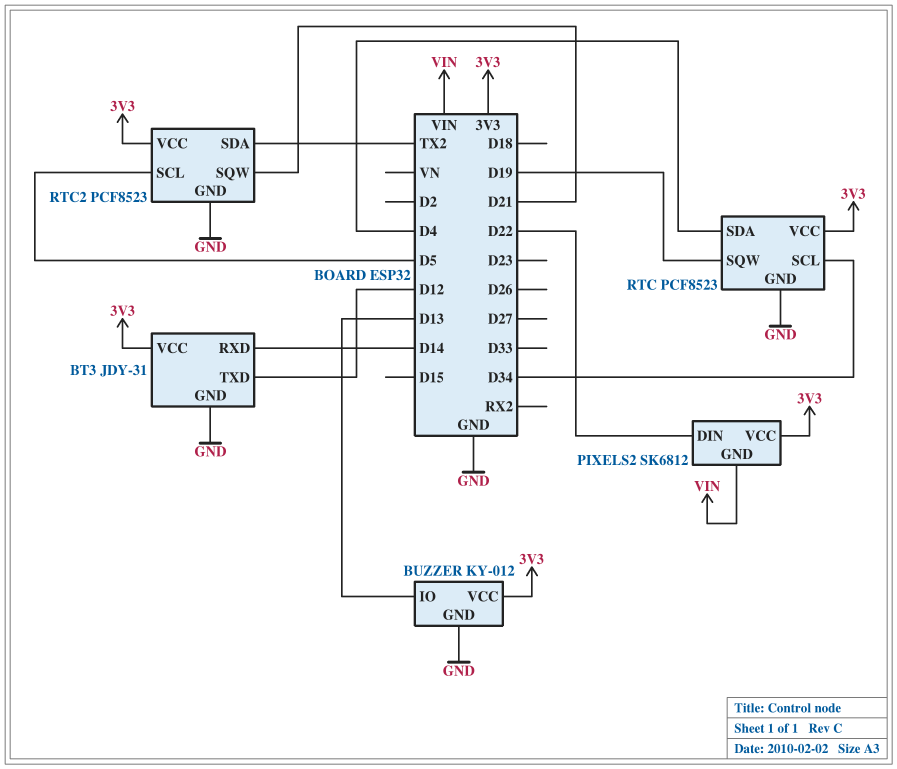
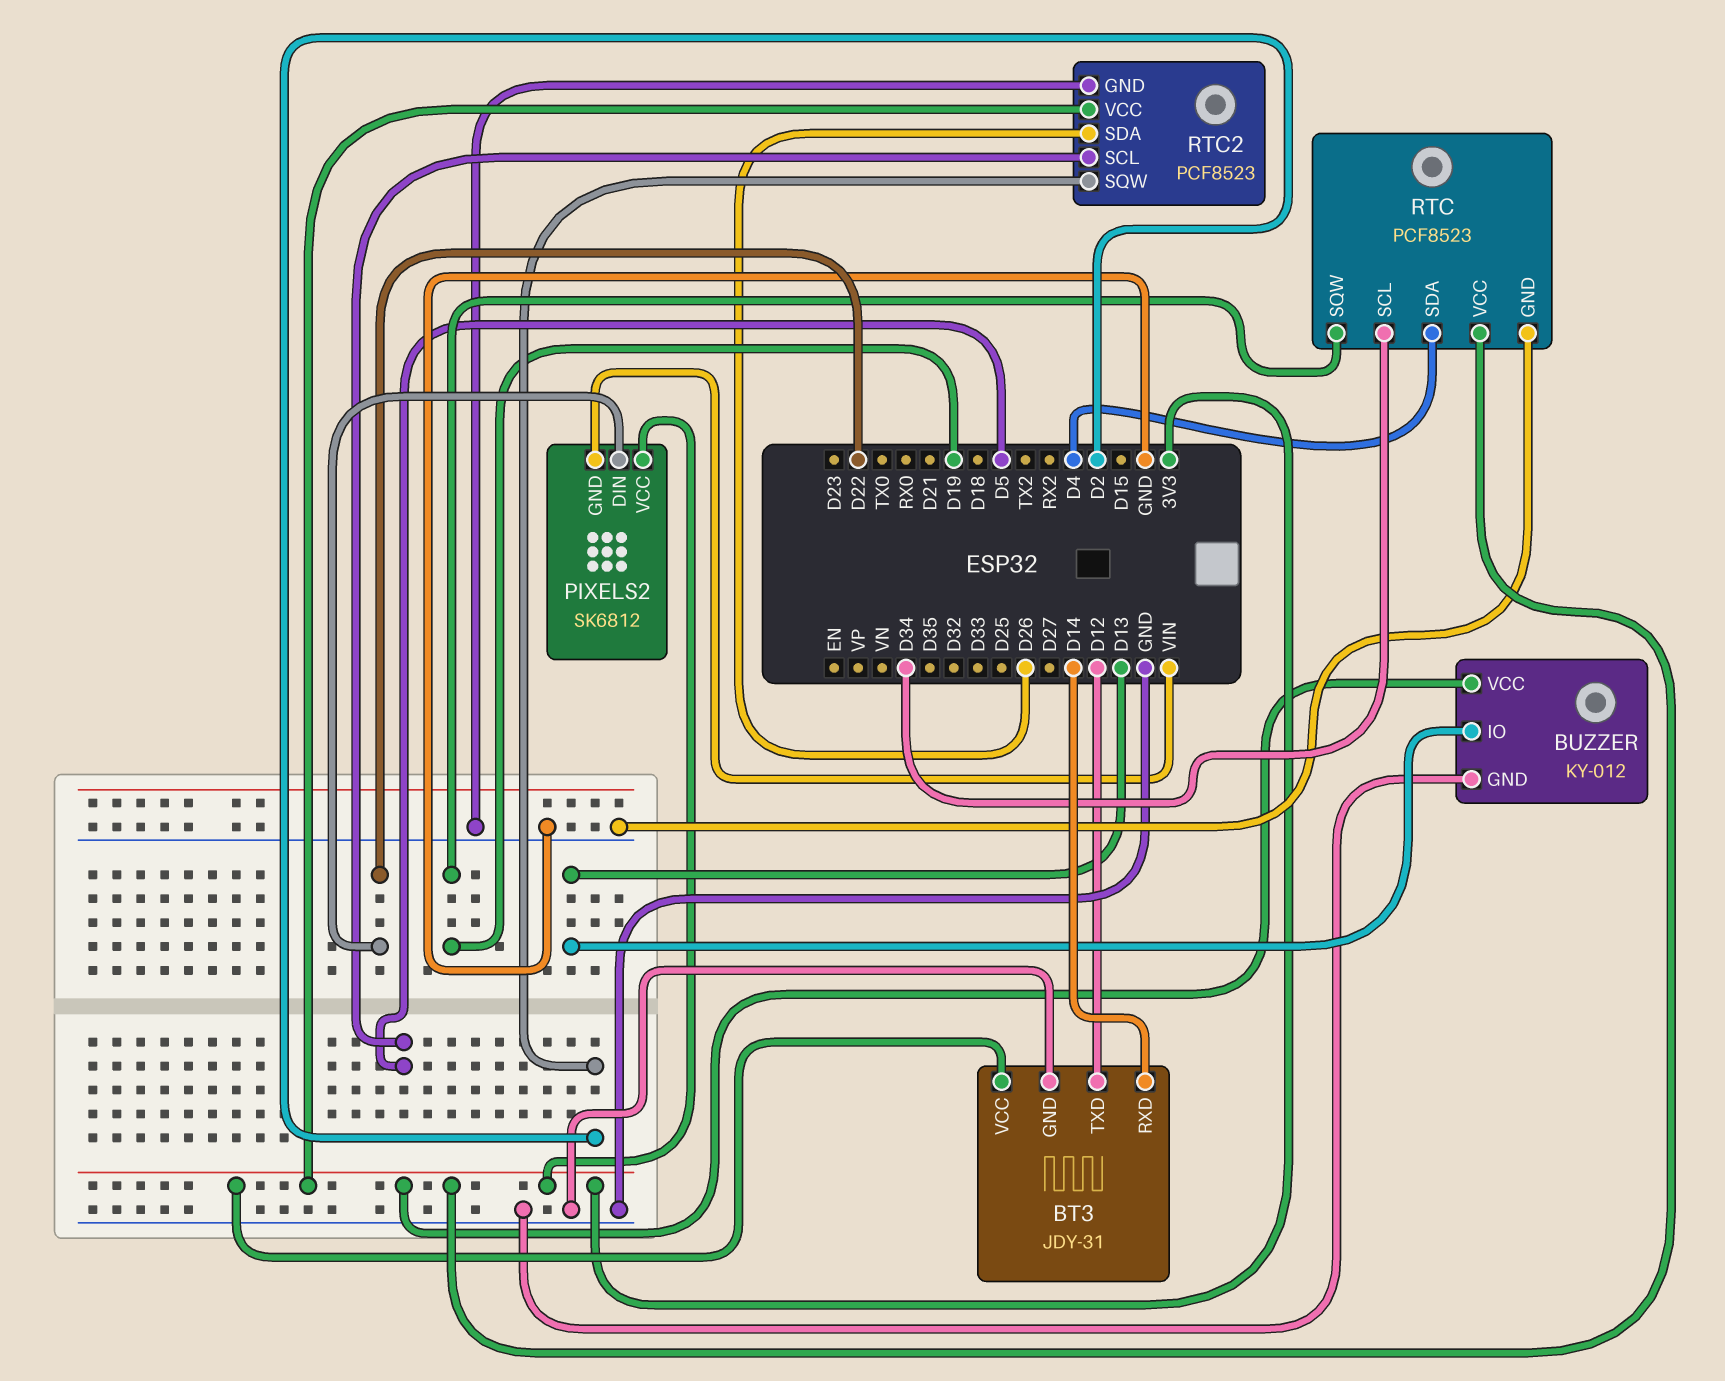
RTC2 pin SDA: TX2 -> D26
RTC2 pin SQW: D21 -> D2

